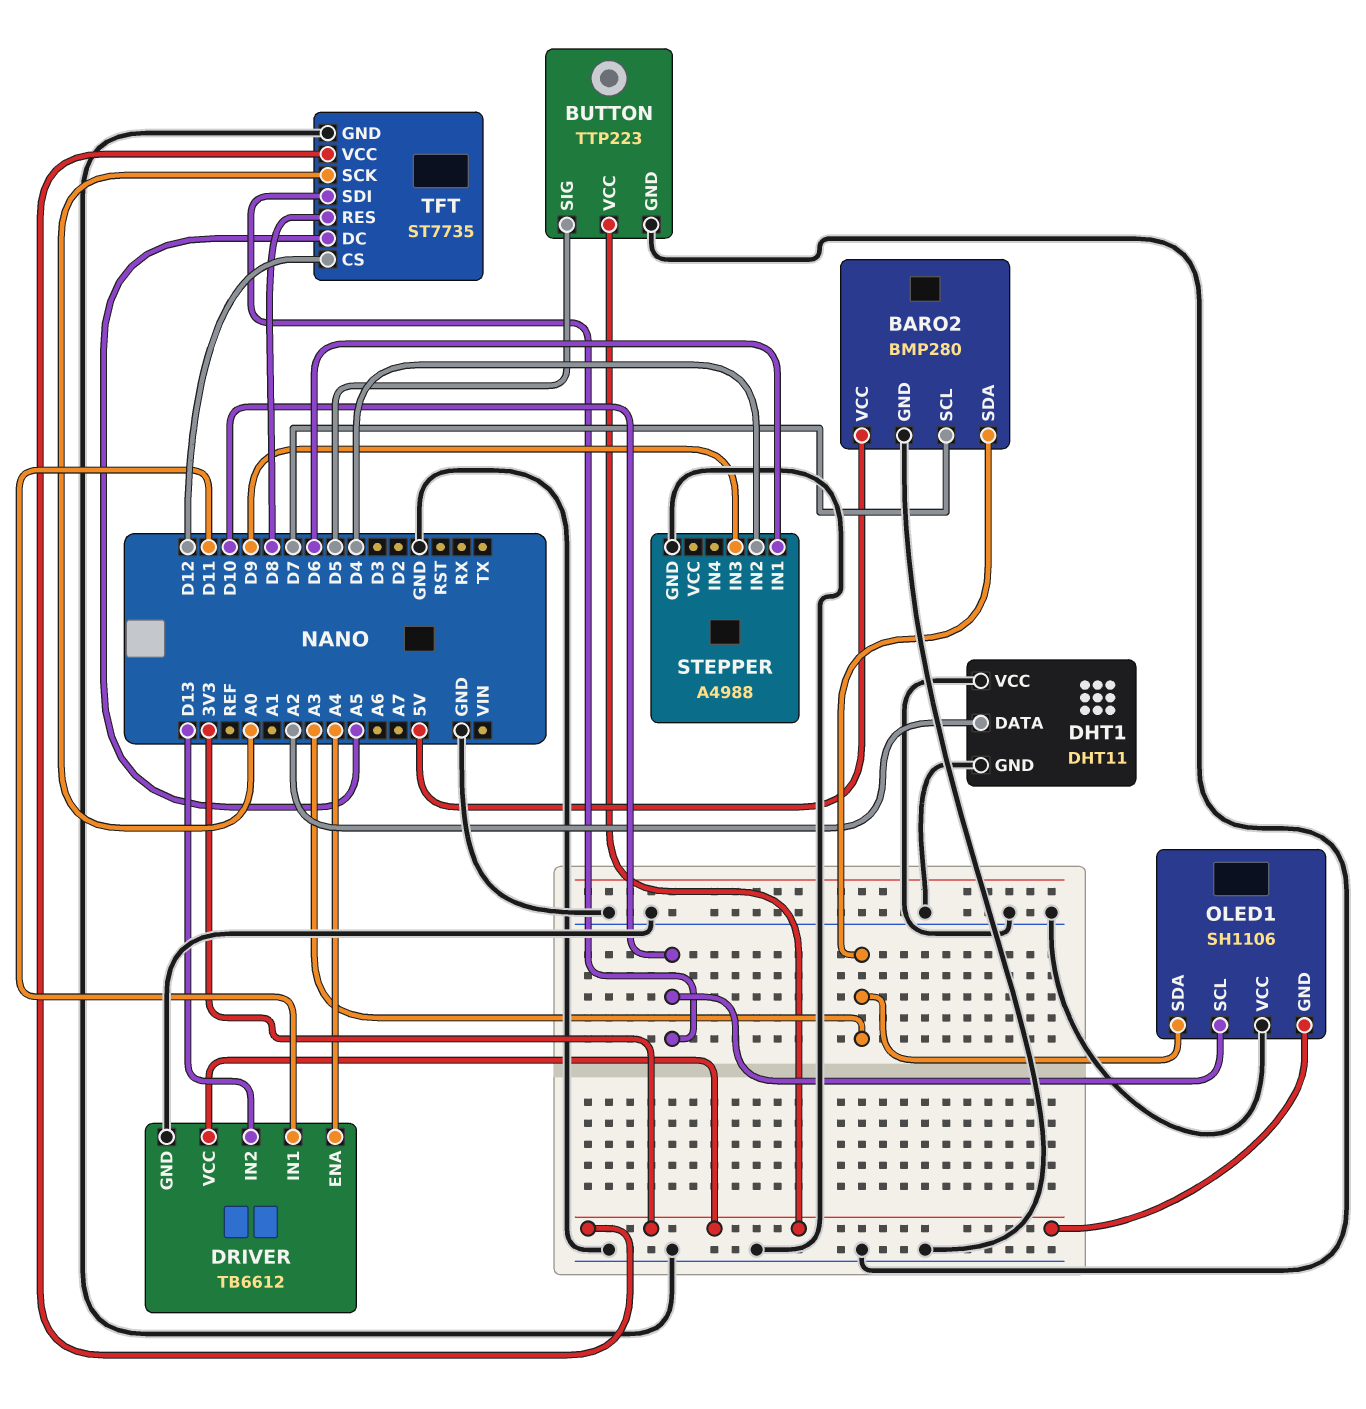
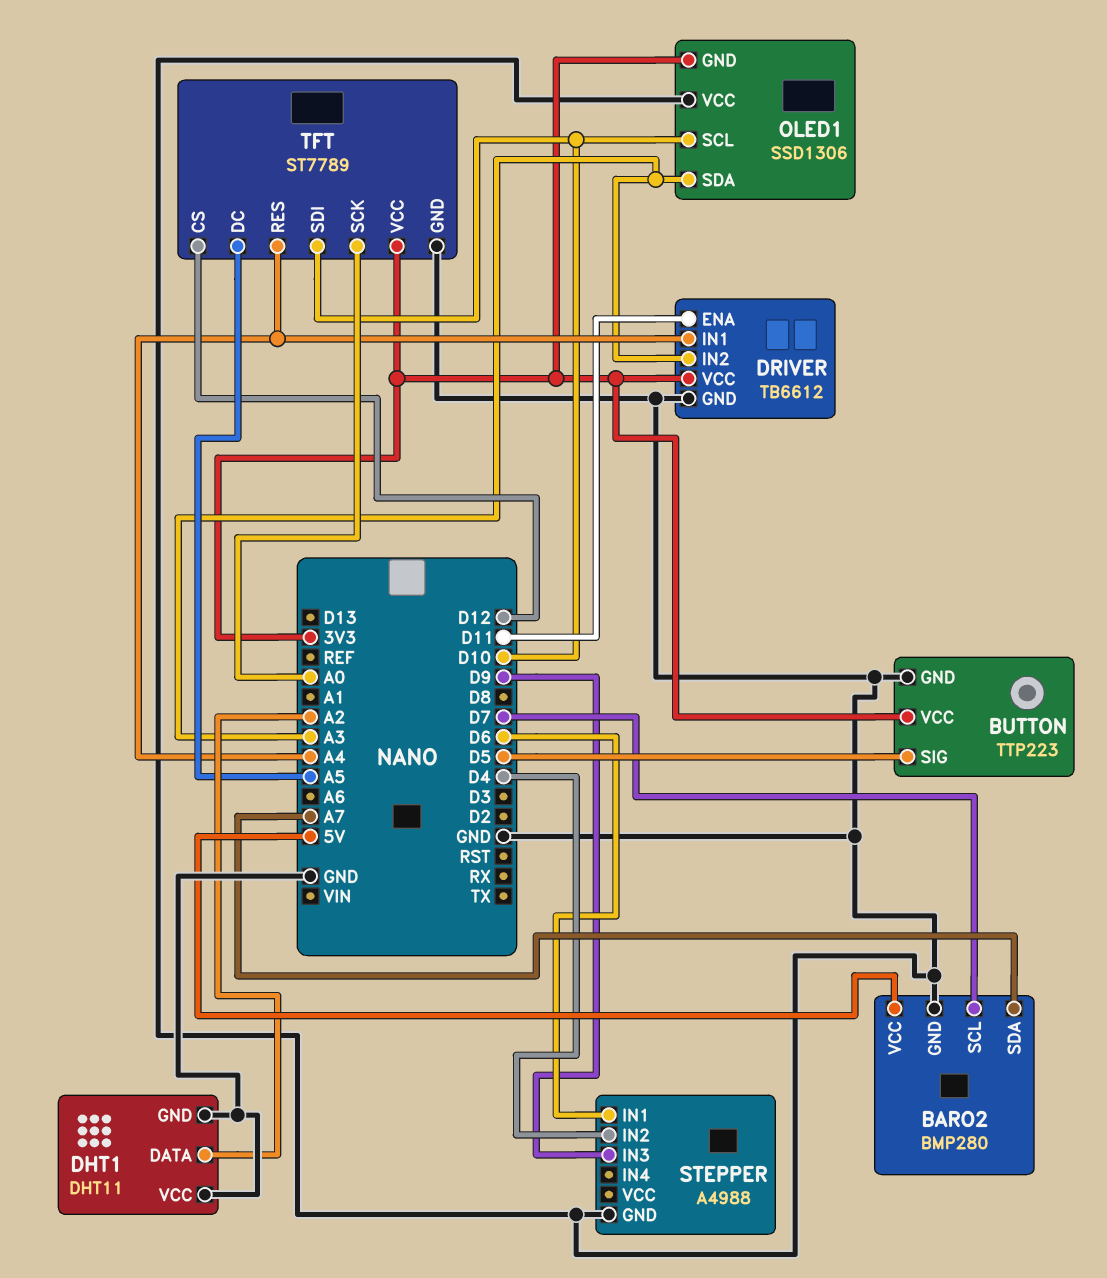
BARO2 pin SDA: A3 -> A7
DRIVER pin ENA: A4 -> D11
DRIVER pin IN1: D11 -> A4
DRIVER pin IN2: D13 -> A3
OLED1: SH1106 -> SSD1306
TFT: ST7735 -> ST7789
TFT pin RES: D8 -> A4

